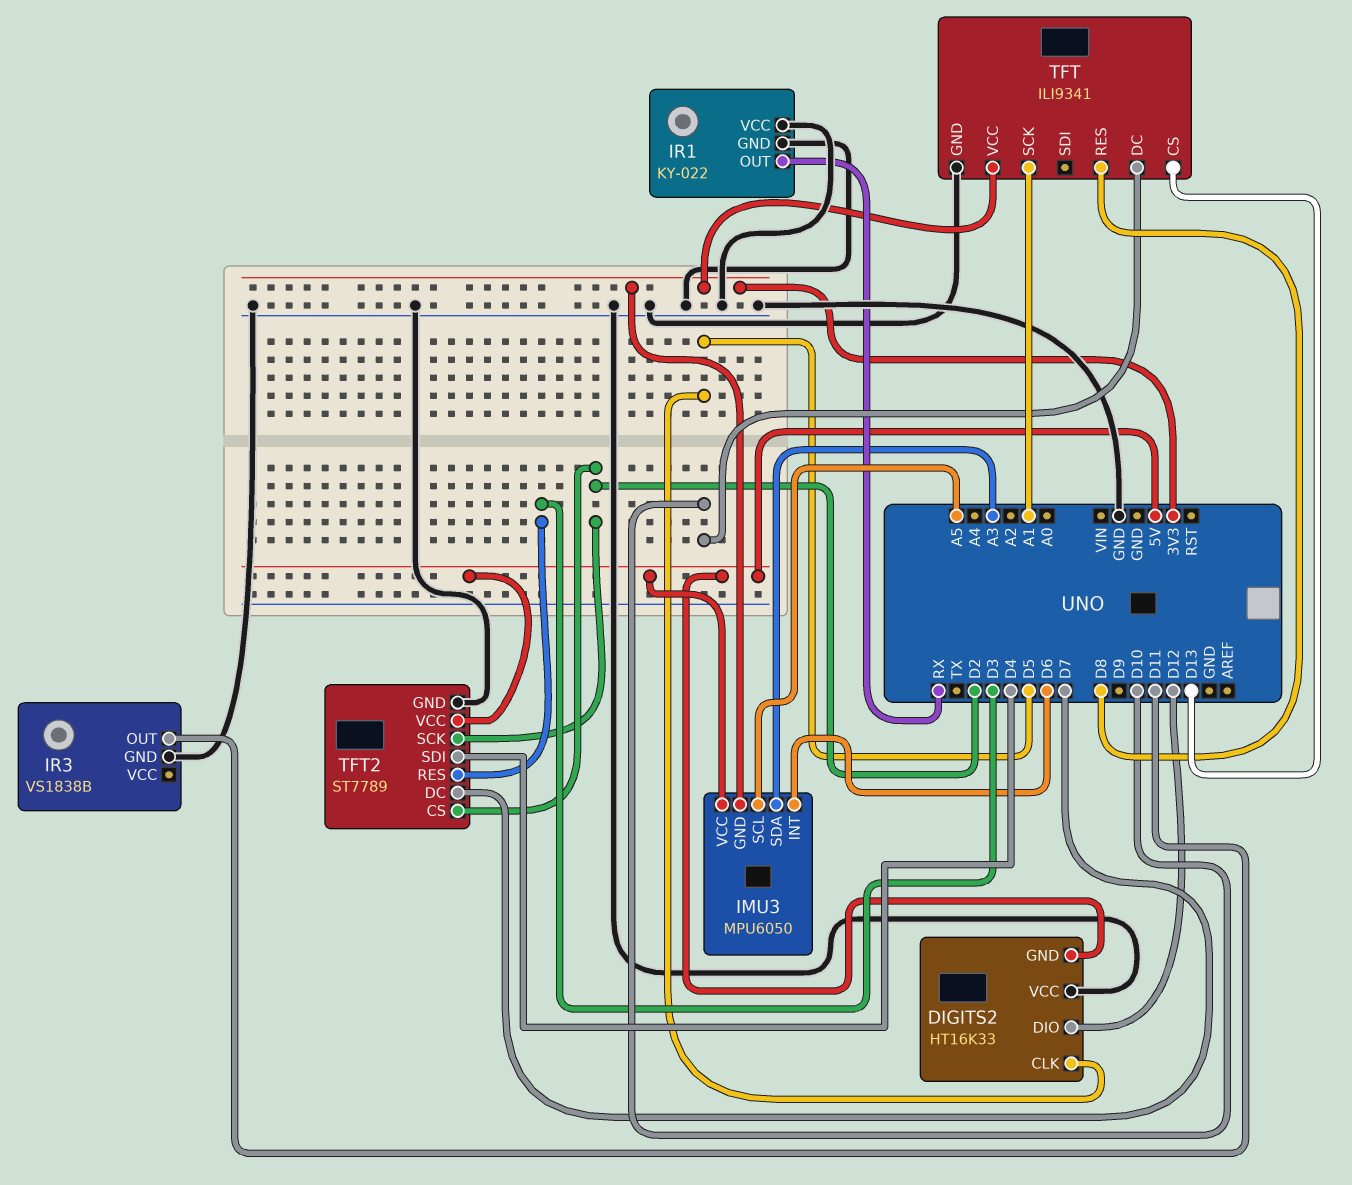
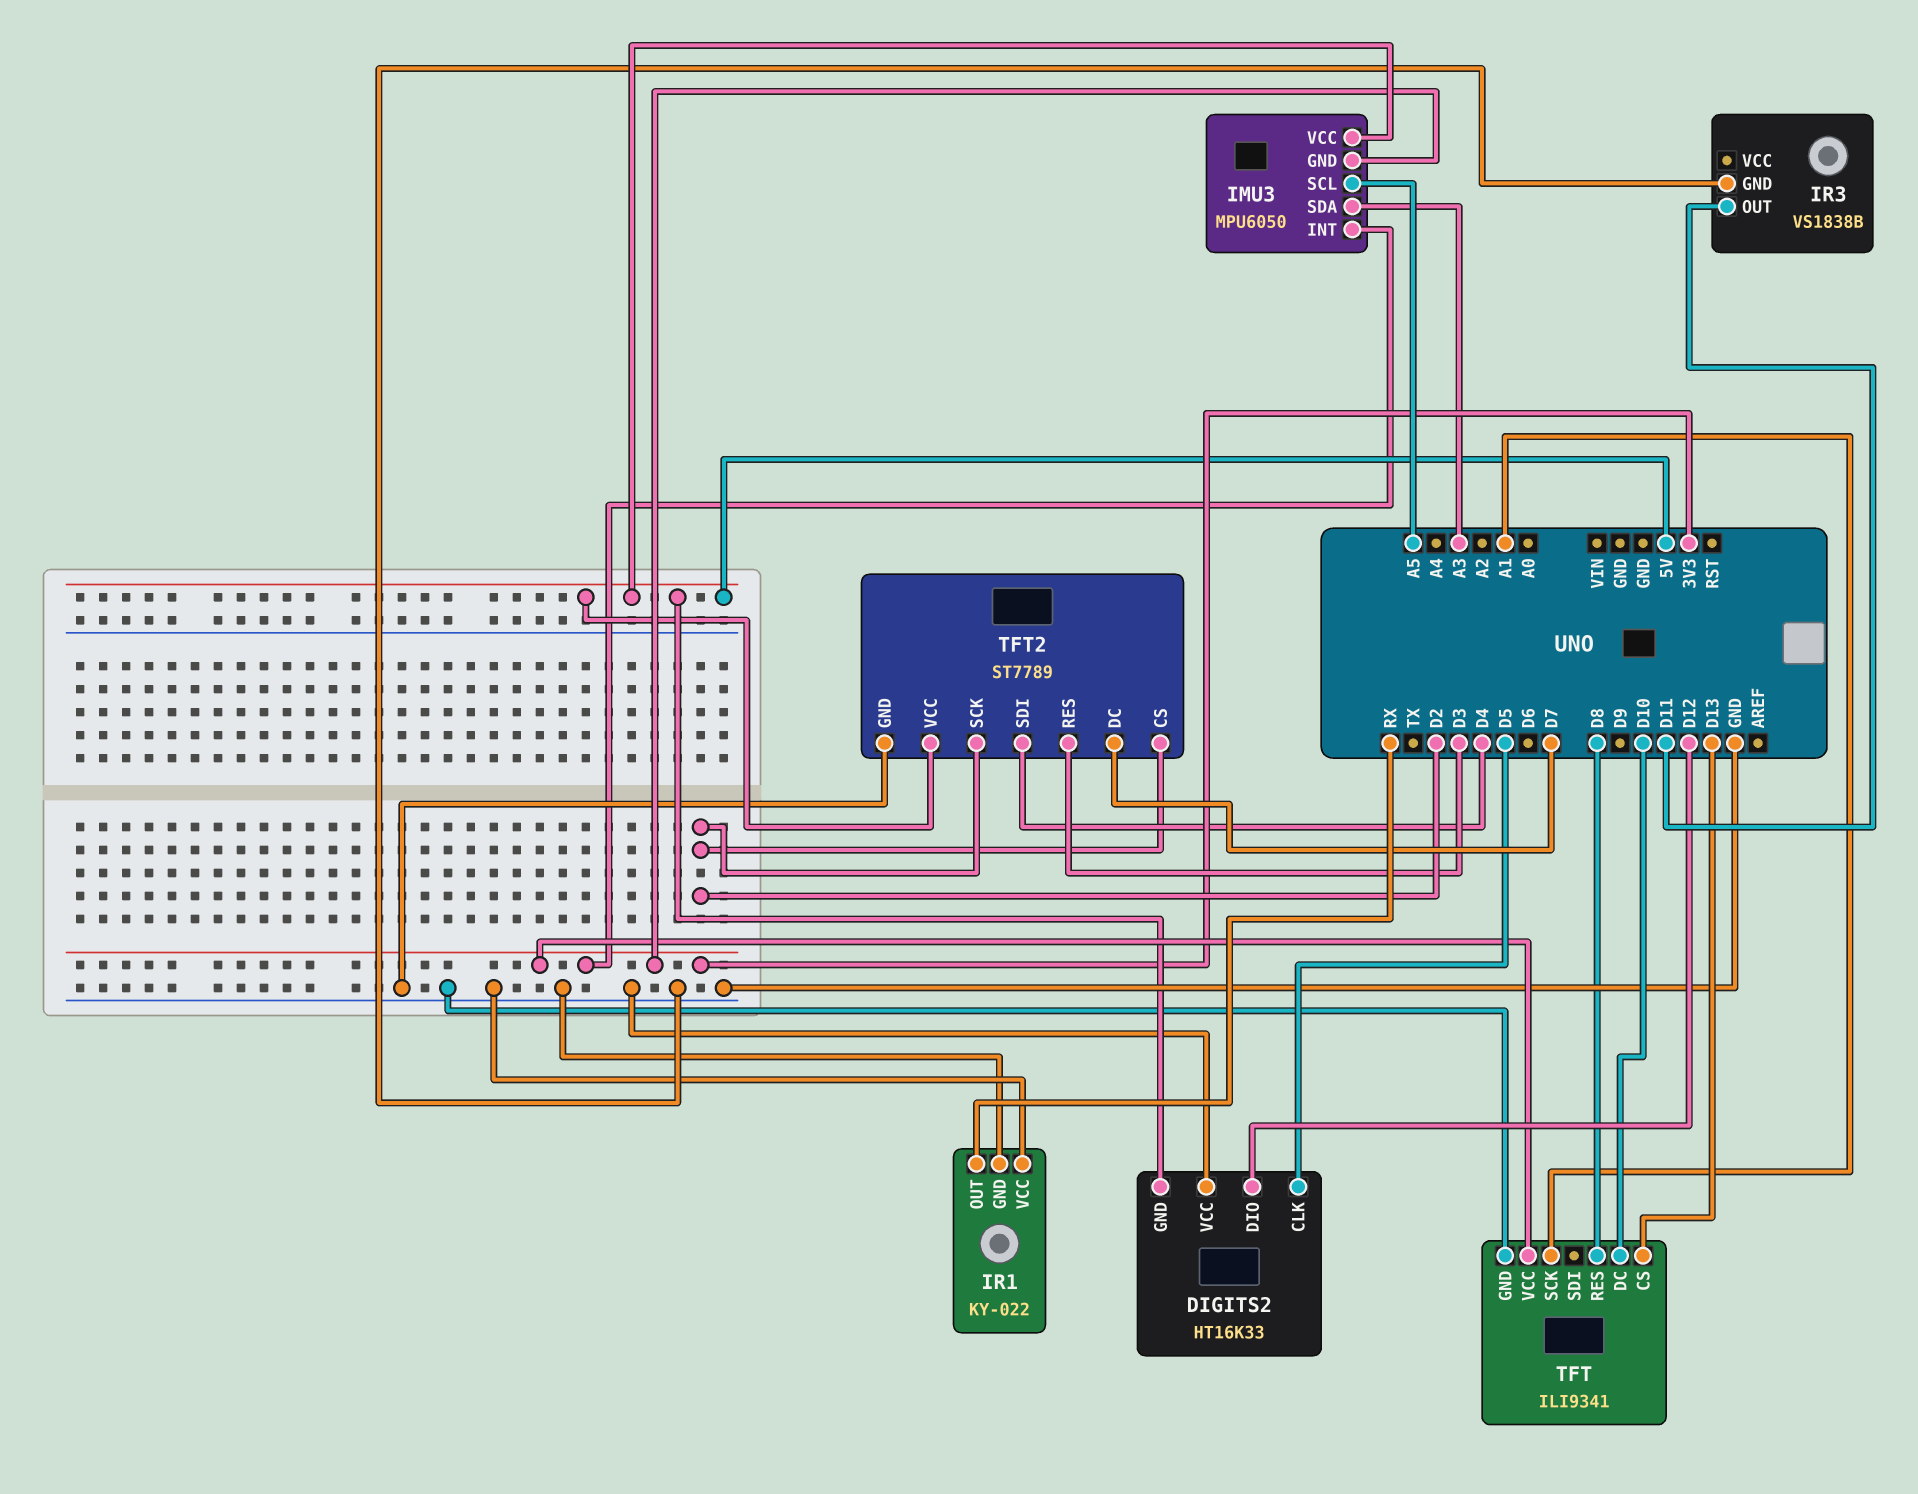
IMU3 pin INT: D6 -> 3V3

